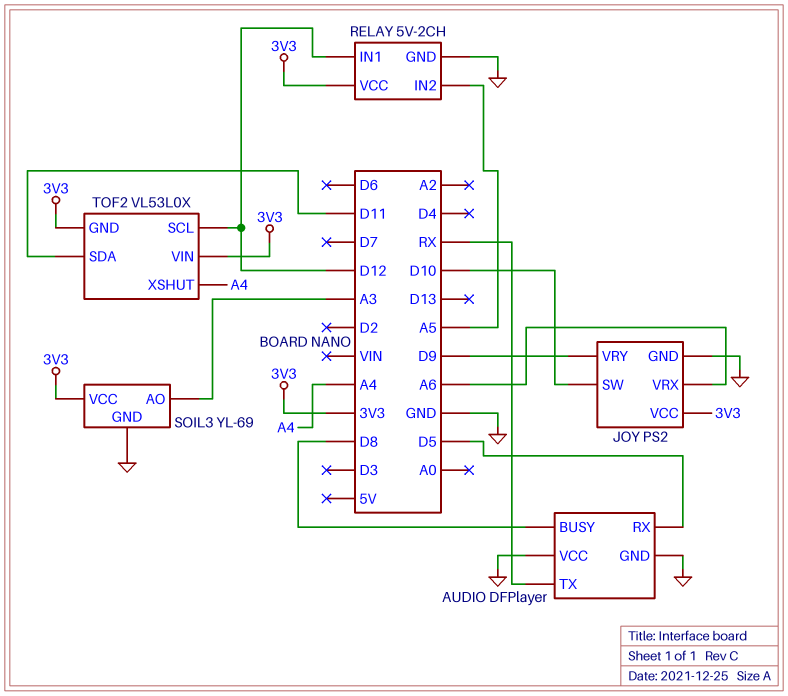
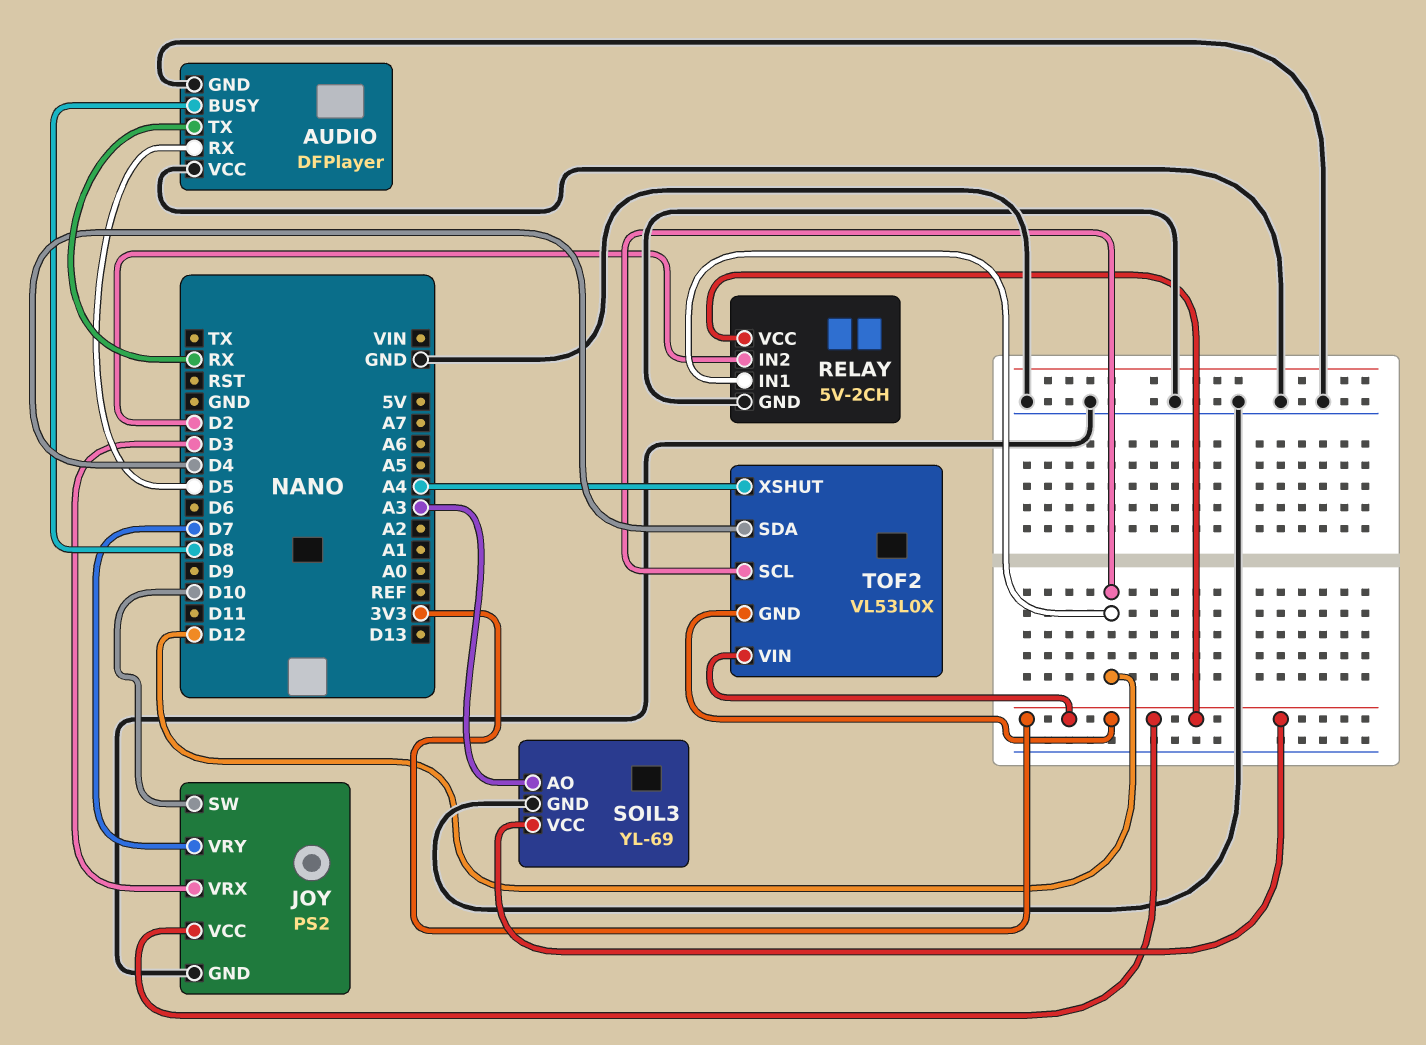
JOY pin VRX: A6 -> D3
JOY pin VRY: D9 -> D7
RELAY pin IN2: A5 -> D2
TOF2 pin SDA: D11 -> D4

